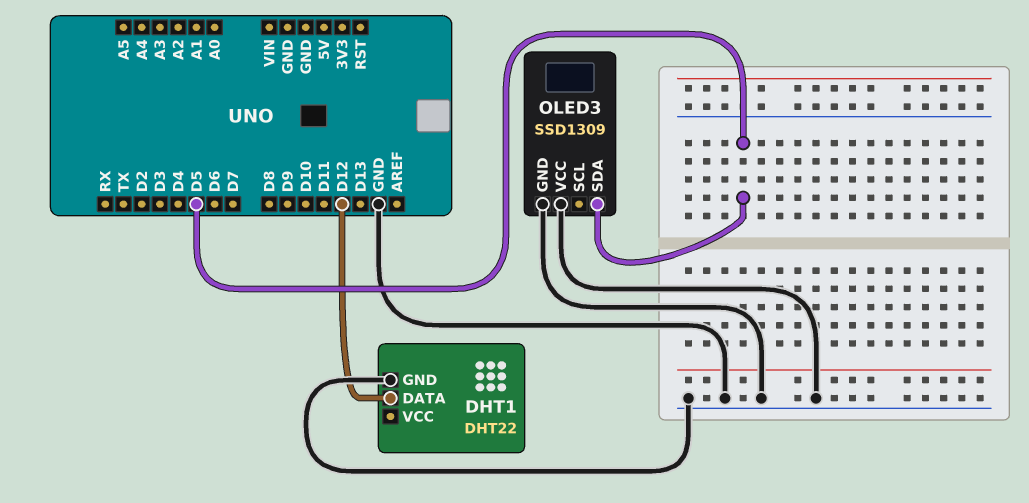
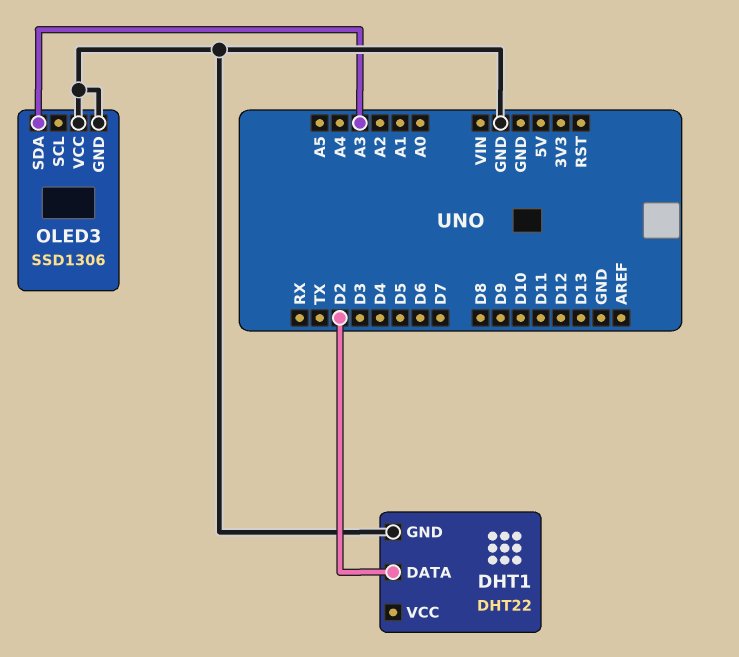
DHT1 pin DATA: D12 -> D2
OLED3: SSD1309 -> SSD1306
OLED3 pin SDA: D5 -> A3

